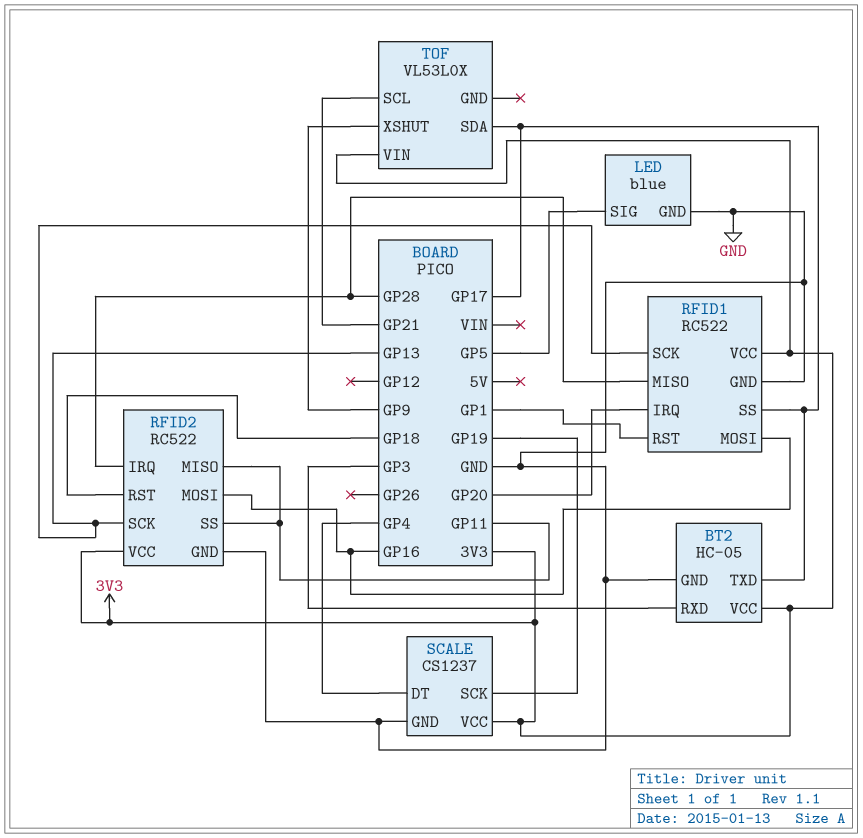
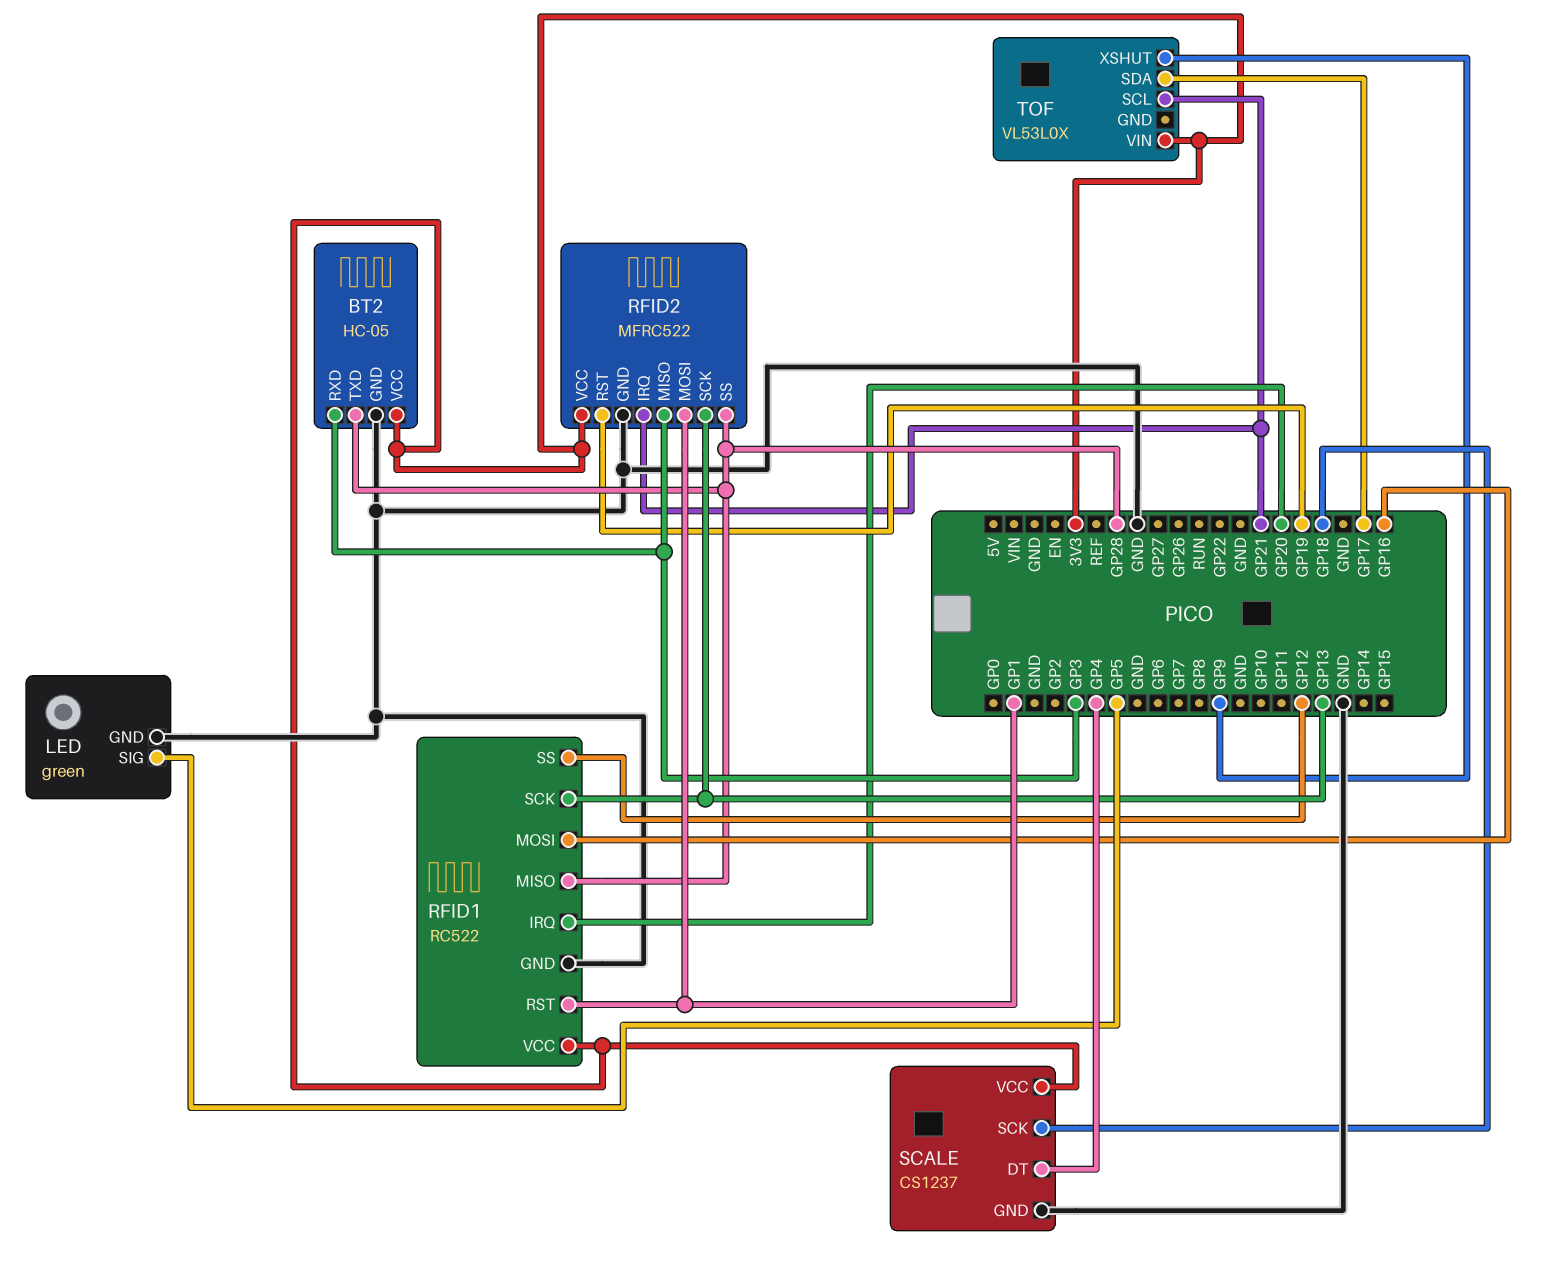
BT2 pin TXD: GP17 -> GP28
LED: blue -> green
RFID1 pin SS: GP17 -> GP12
RFID2: RC522 -> MFRC522
RFID2 pin IRQ: GP28 -> GP21
RFID2 pin MISO: GP11 -> GP3
RFID2 pin MOSI: GP16 -> GP1
RFID2 pin RST: GP18 -> GP19
RFID2 pin SS: GP11 -> GP28
SCALE pin SCK: GP19 -> GP18

